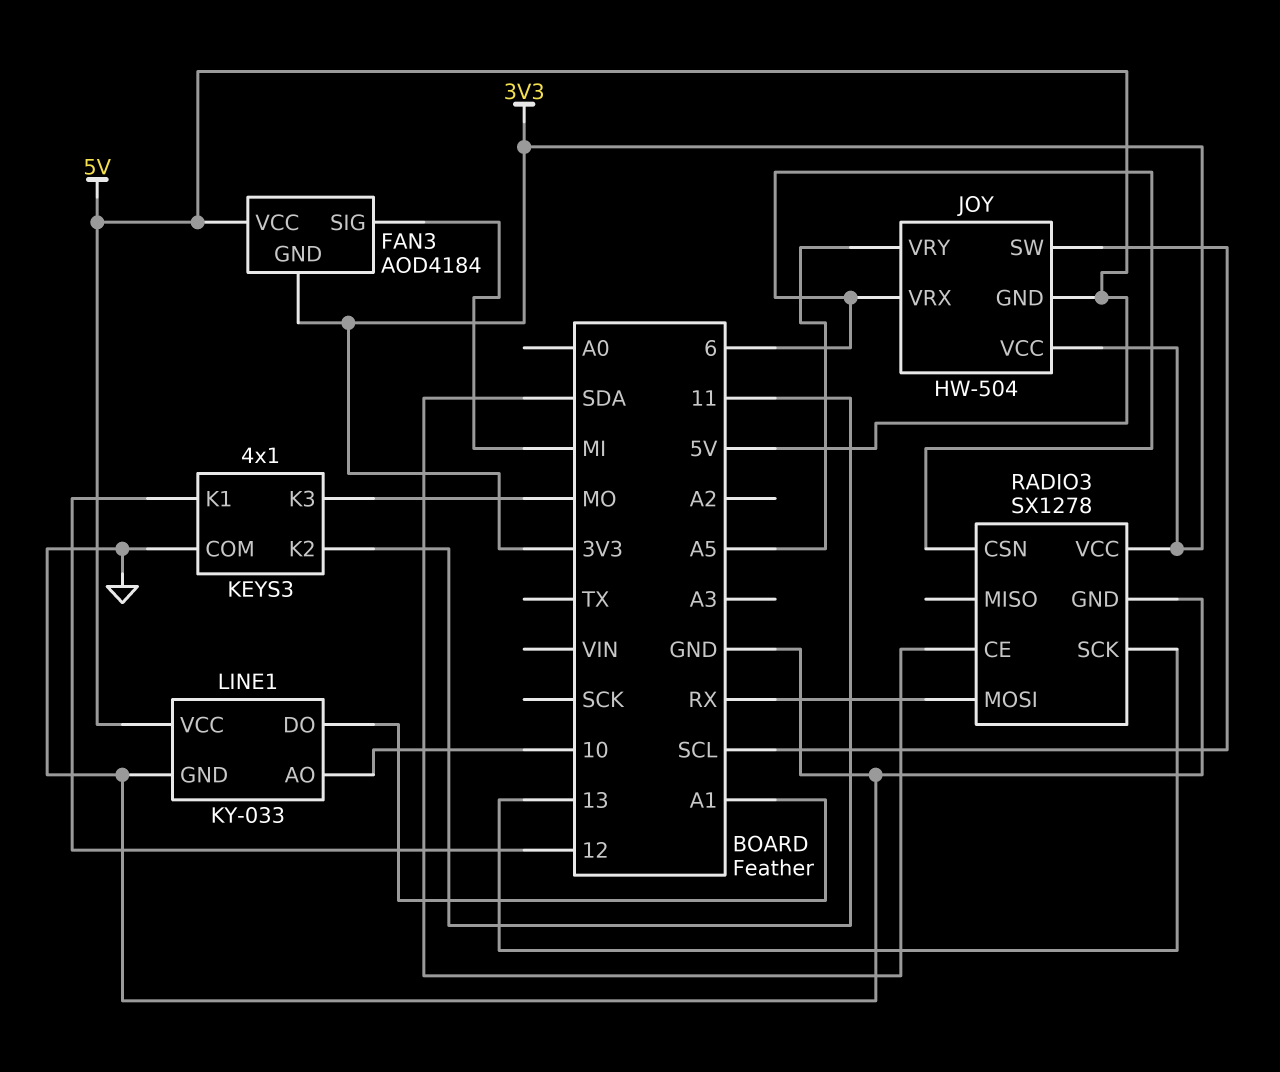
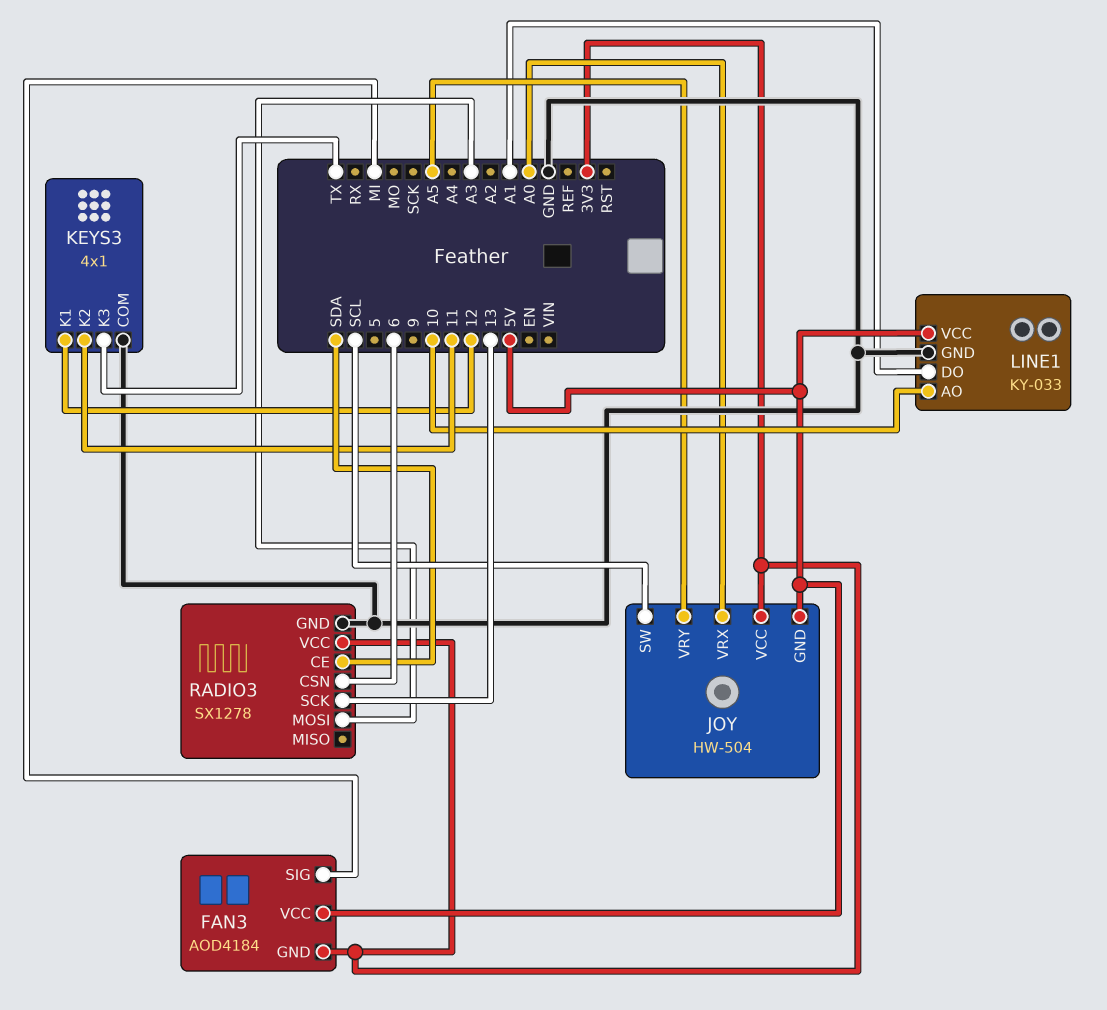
JOY pin VRX: 6 -> A0
KEYS3 pin K3: MO -> TX
RADIO3 pin MOSI: RX -> A3

